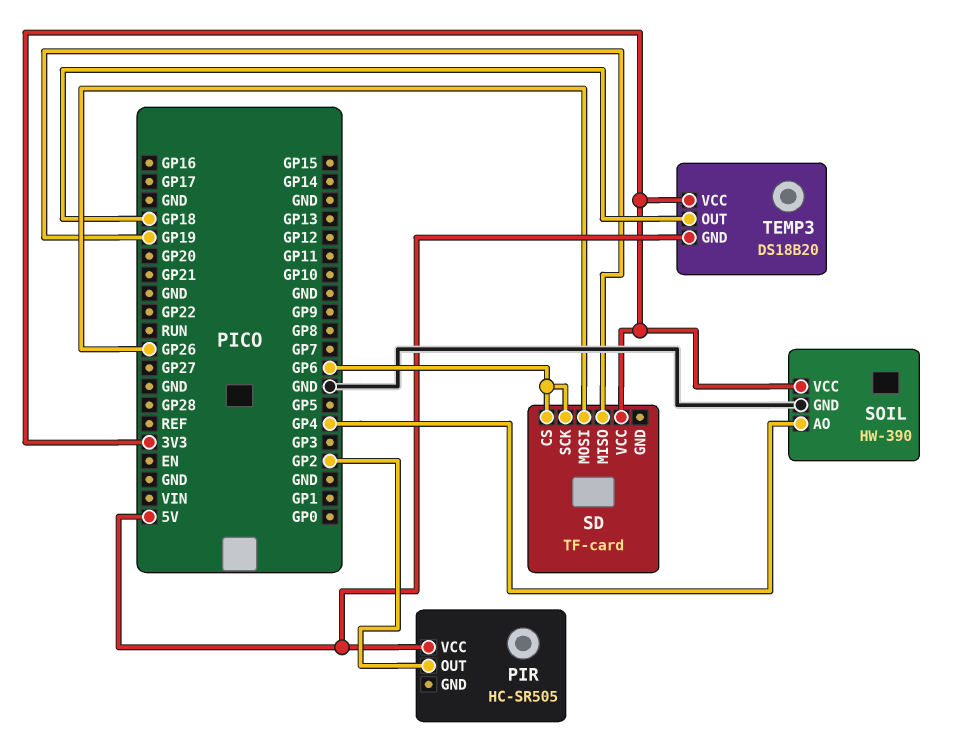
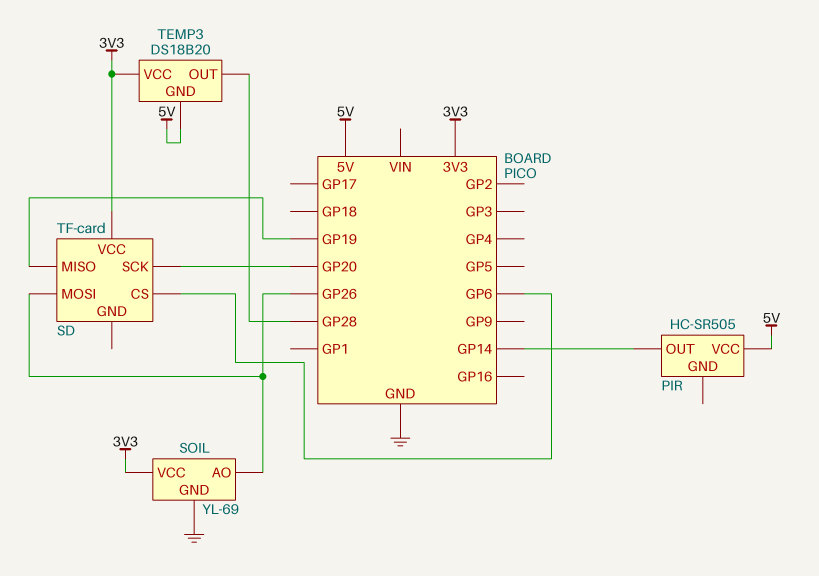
PIR pin OUT: GP2 -> GP14
SD pin SCK: GP6 -> GP20
SOIL: HW-390 -> YL-69
SOIL pin AO: GP4 -> GP26
TEMP3 pin OUT: GP18 -> GP28

